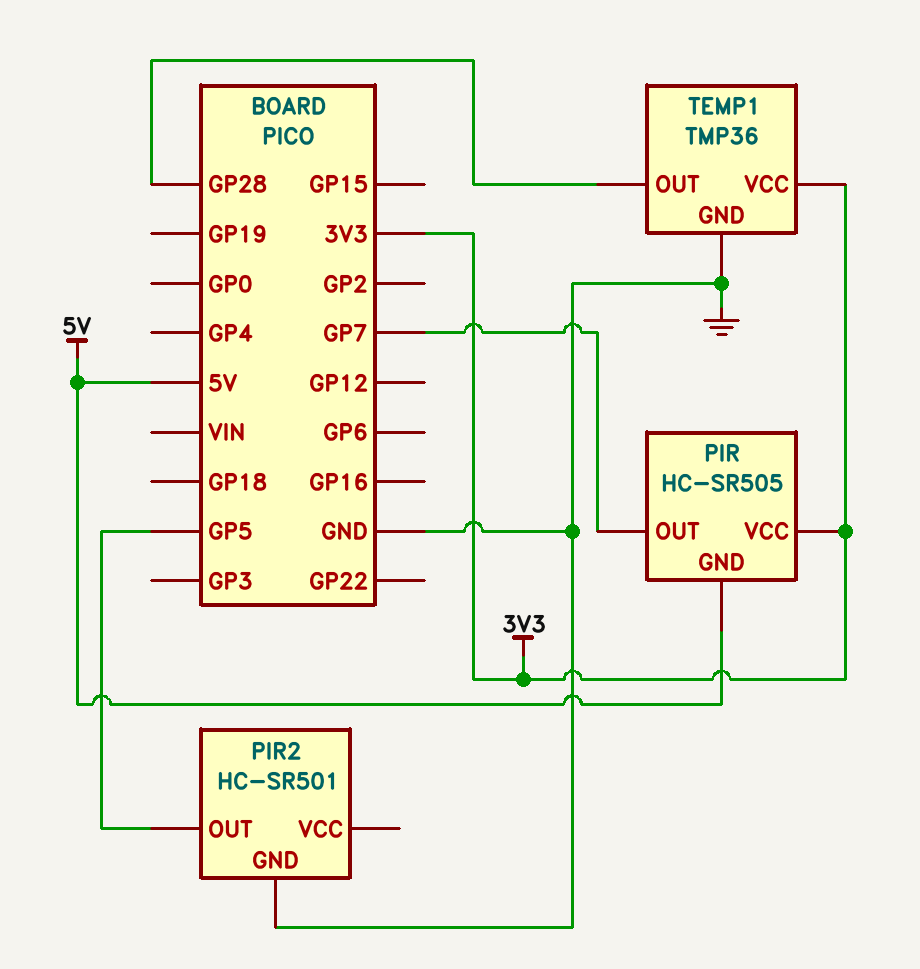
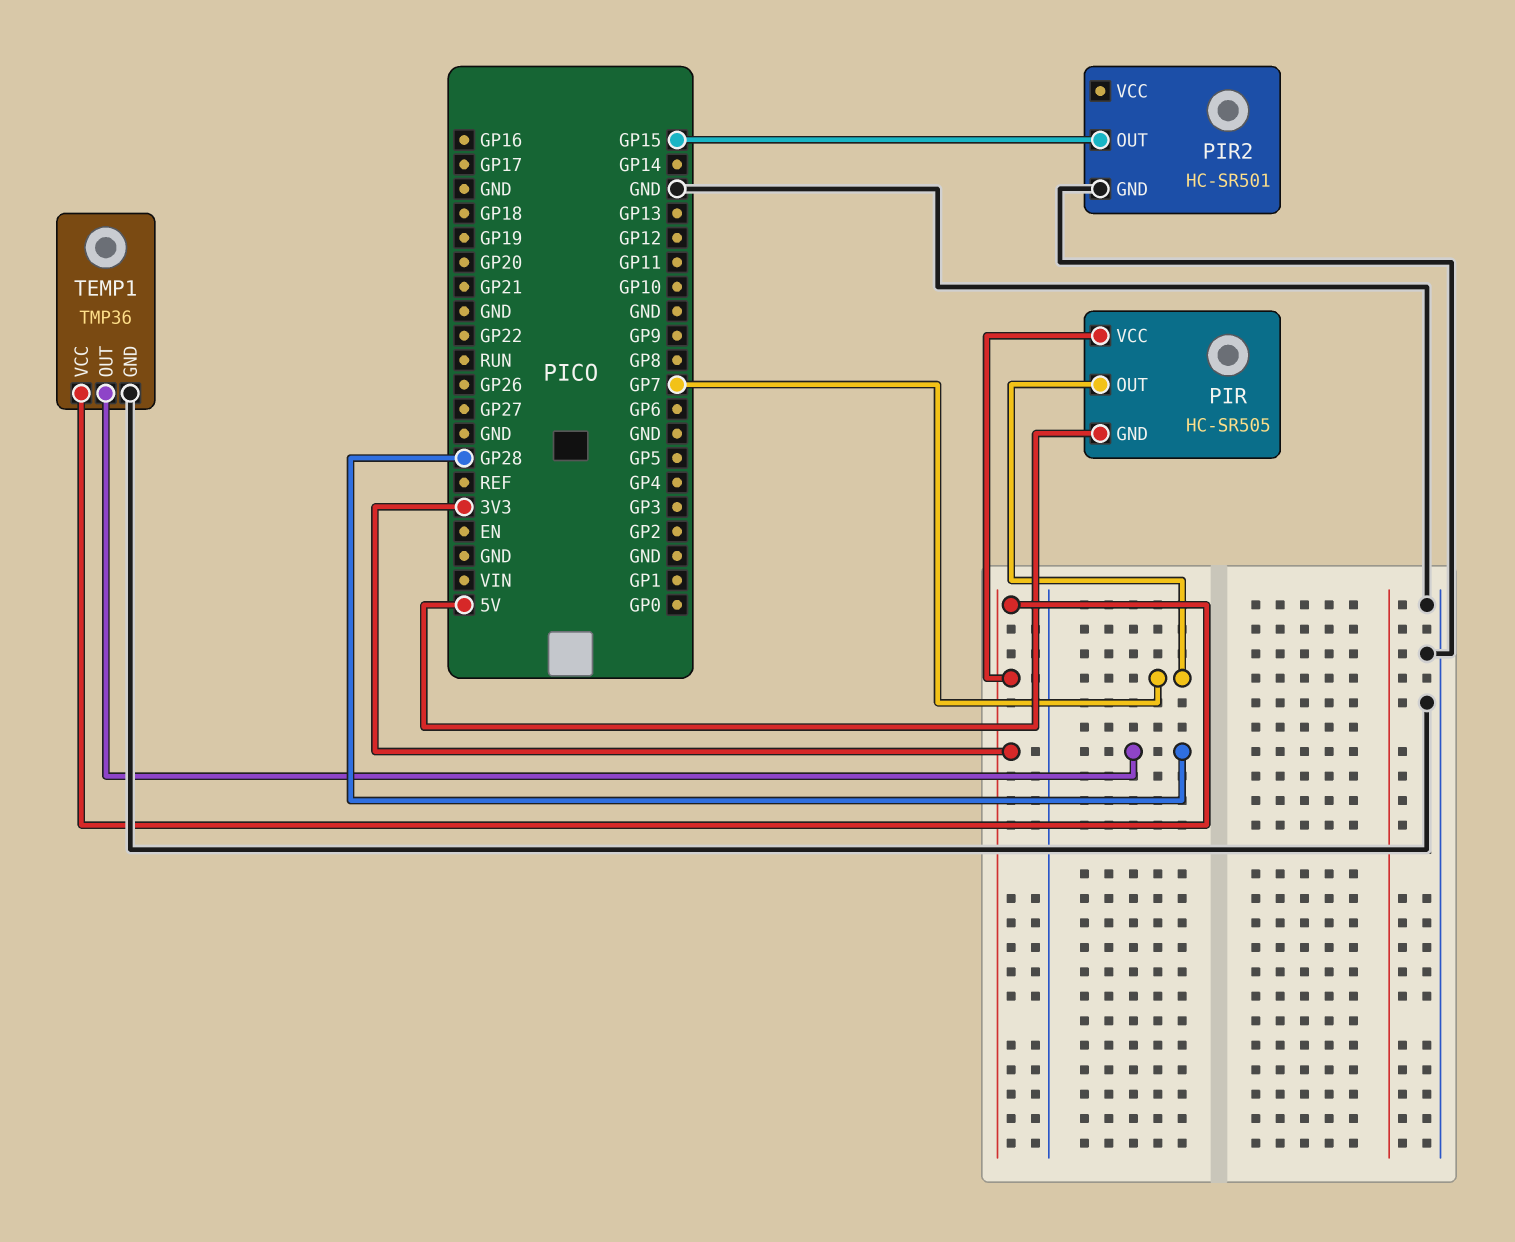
PIR2 pin OUT: GP5 -> GP15

